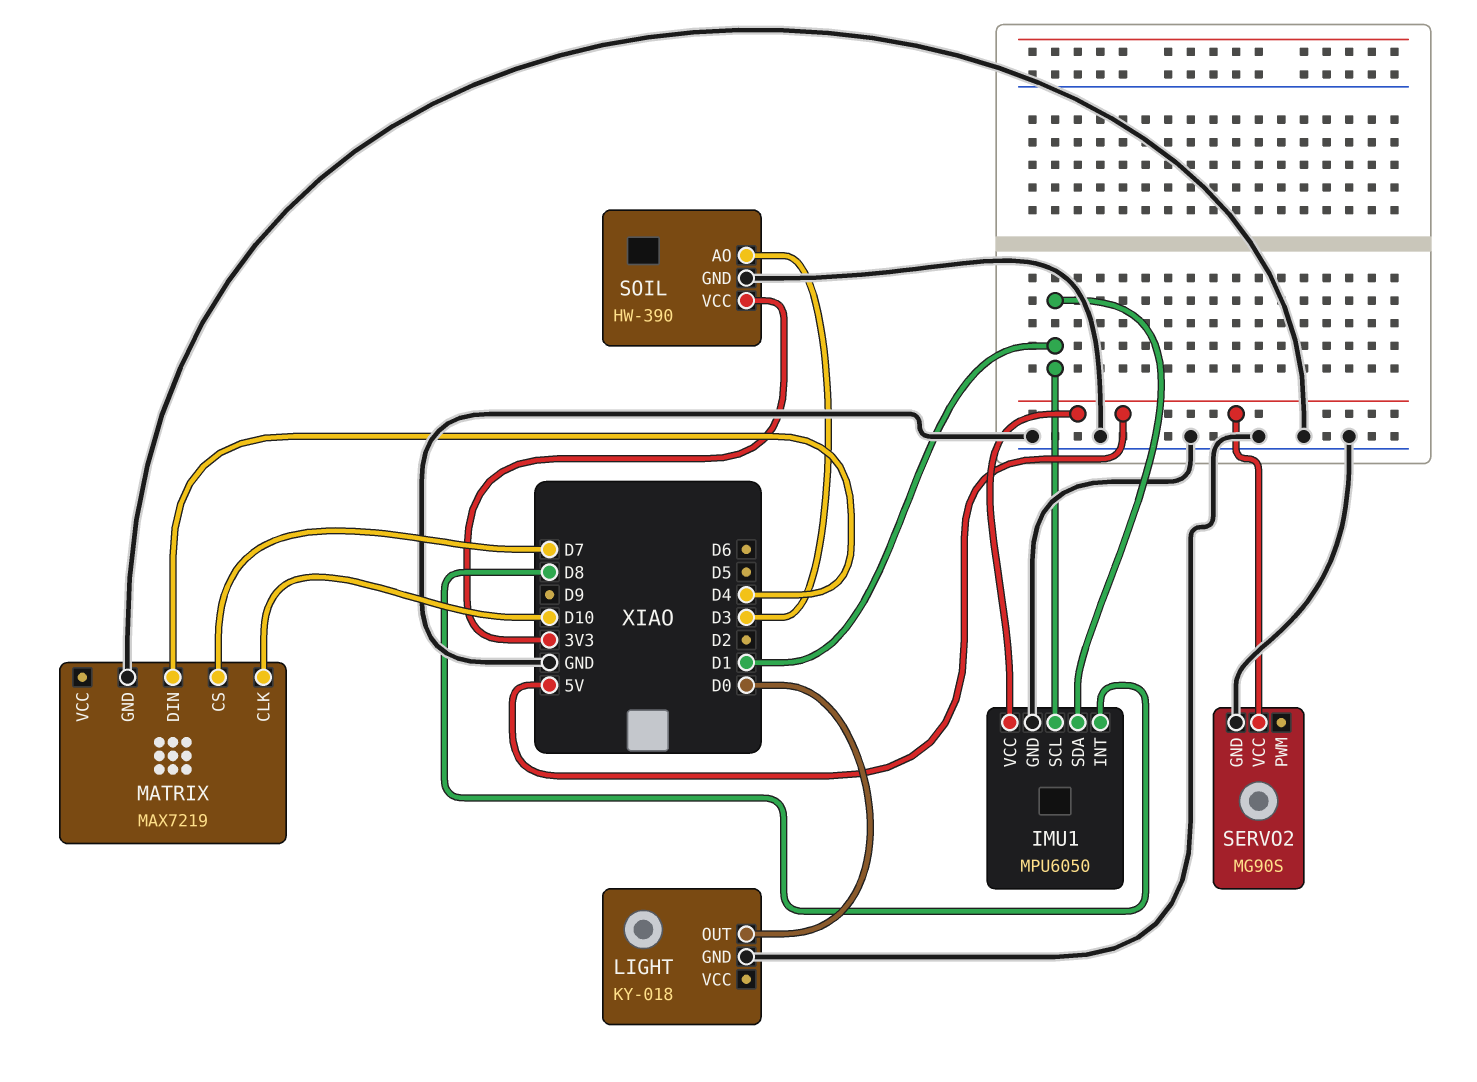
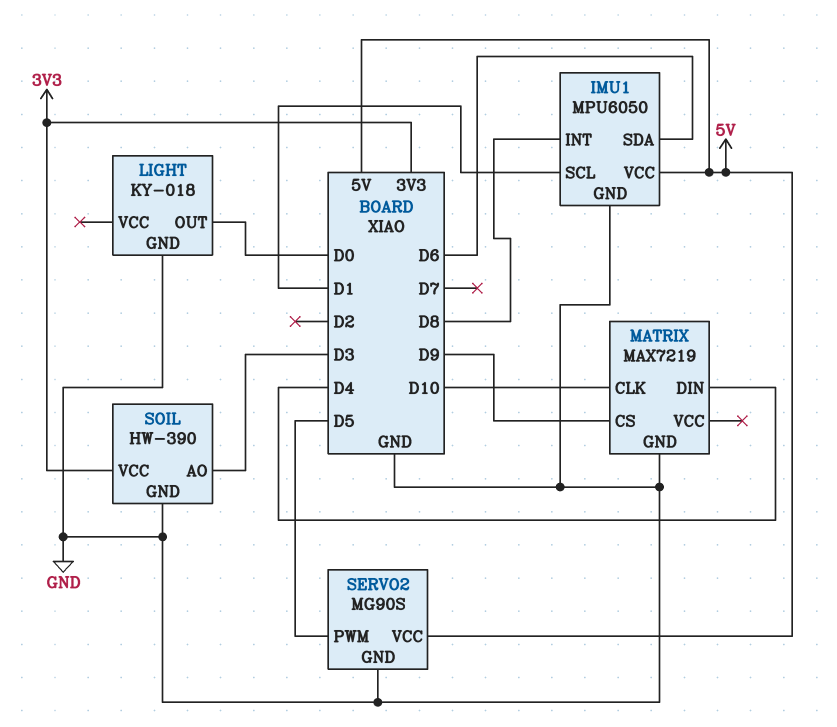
IMU1 pin SDA: D1 -> D6
MATRIX pin CS: D7 -> D9
SERVO2 pin PWM: none -> D5

